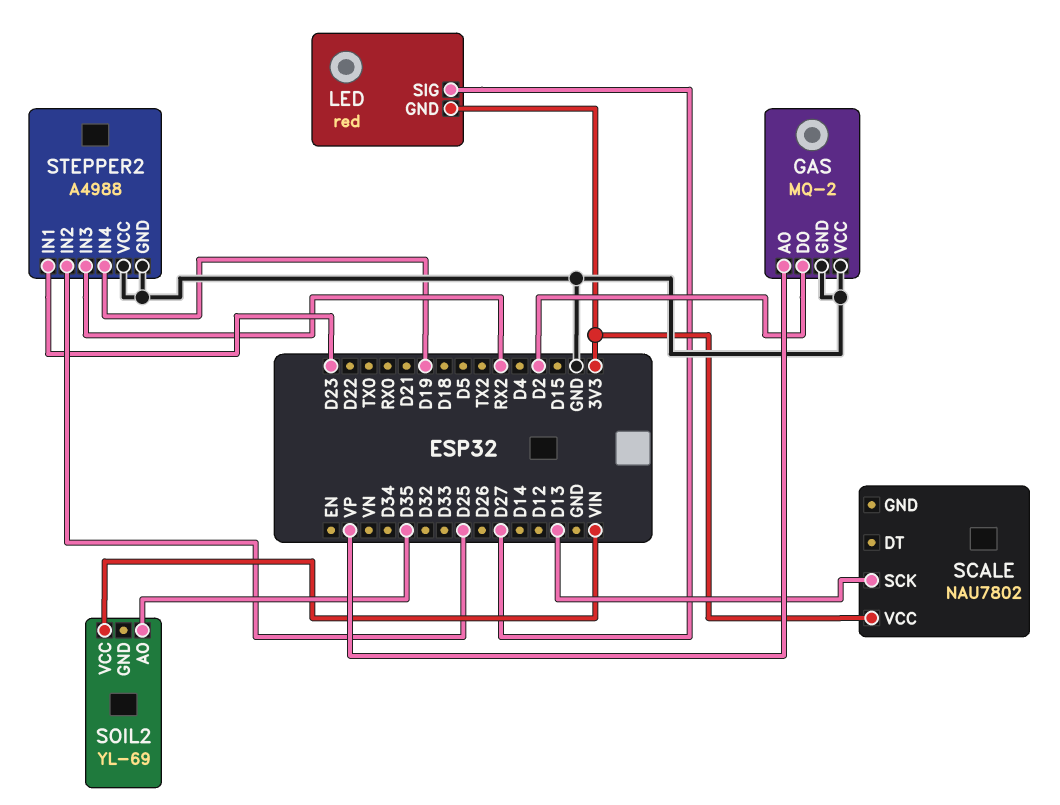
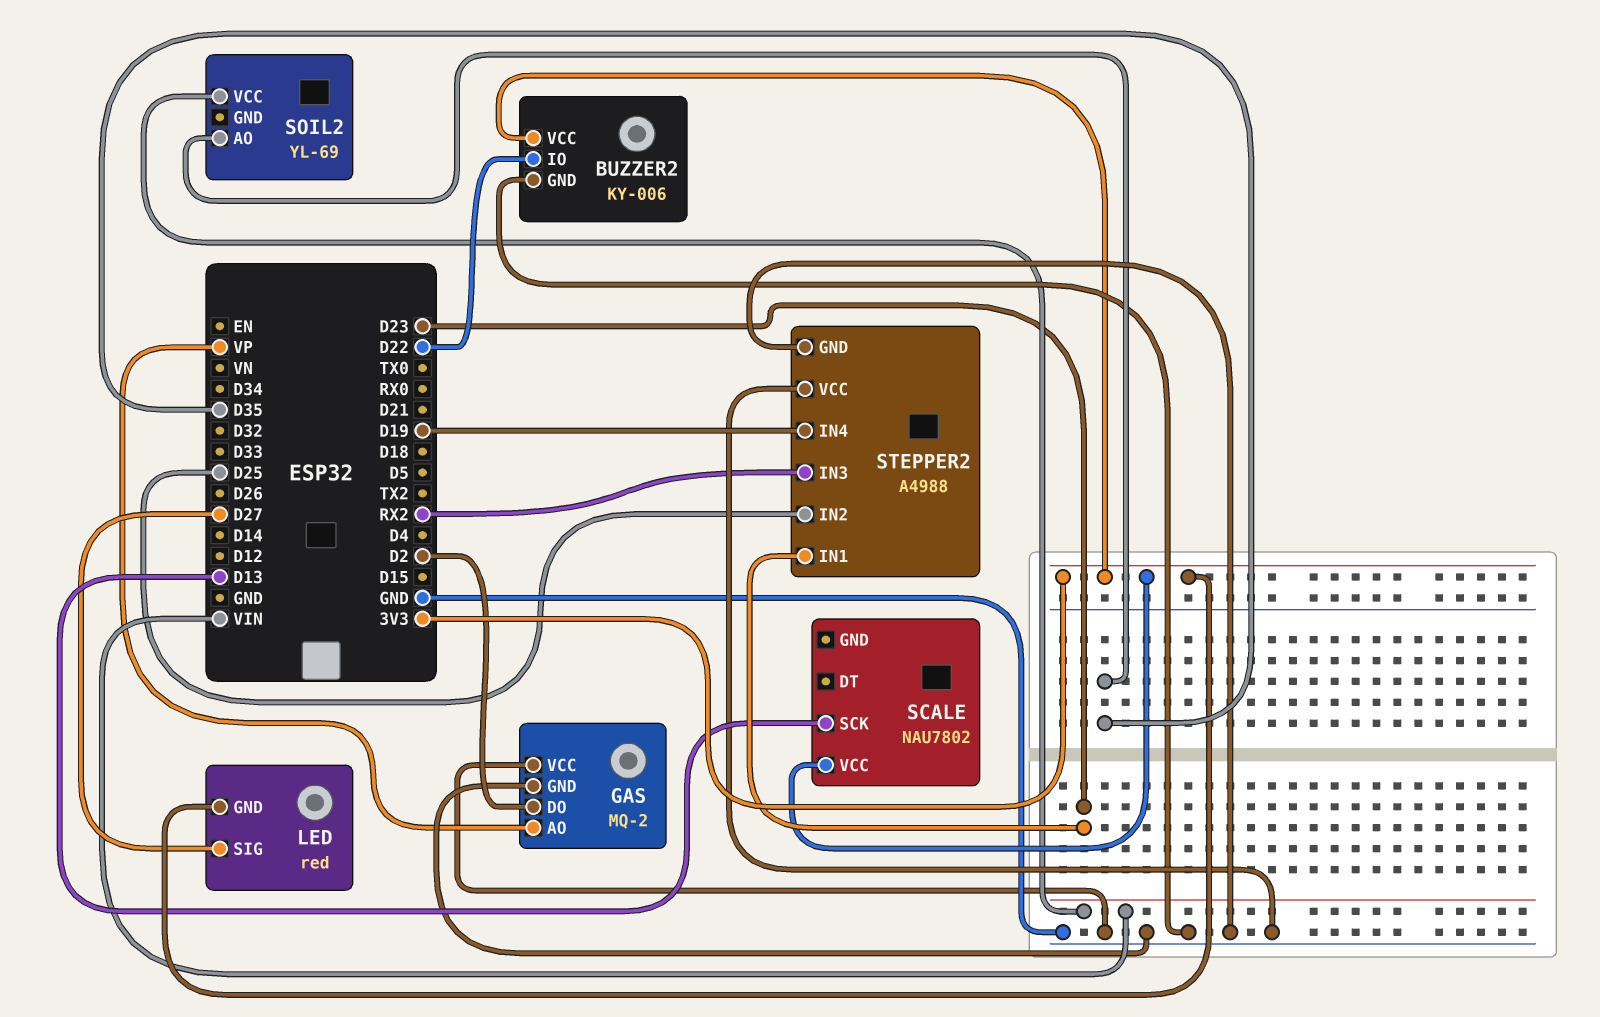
BUZZER2: none -> KY-006
BUZZER2 pin GND: none -> GND
BUZZER2 pin IO: none -> D22
BUZZER2 pin VCC: none -> 3V3

